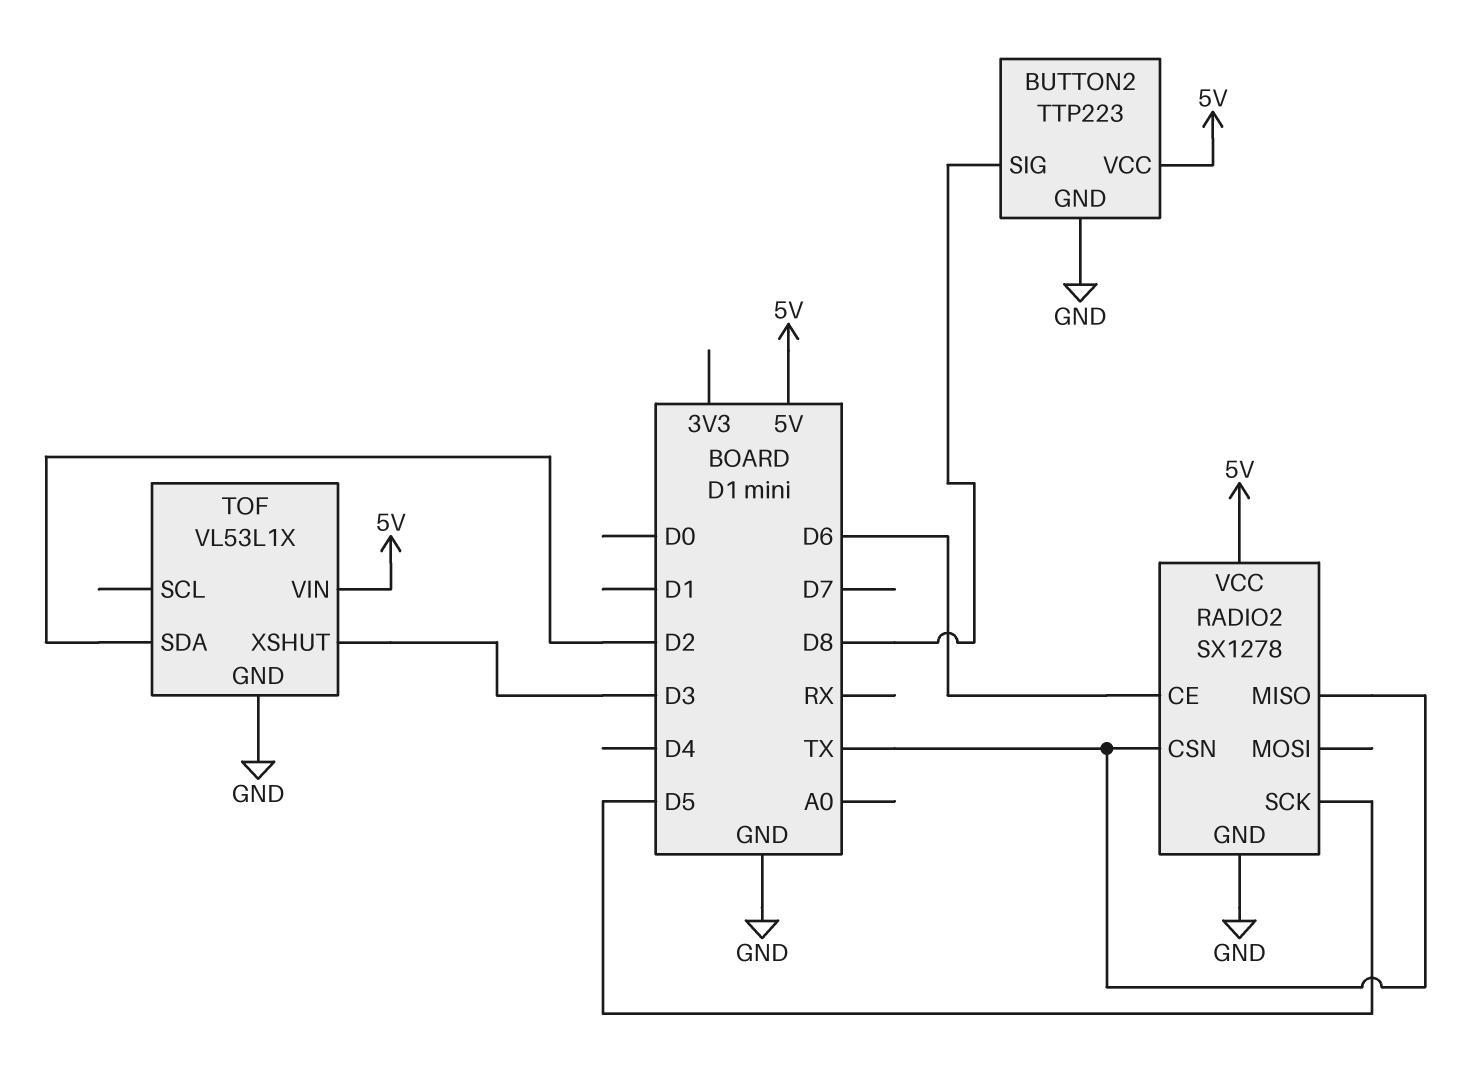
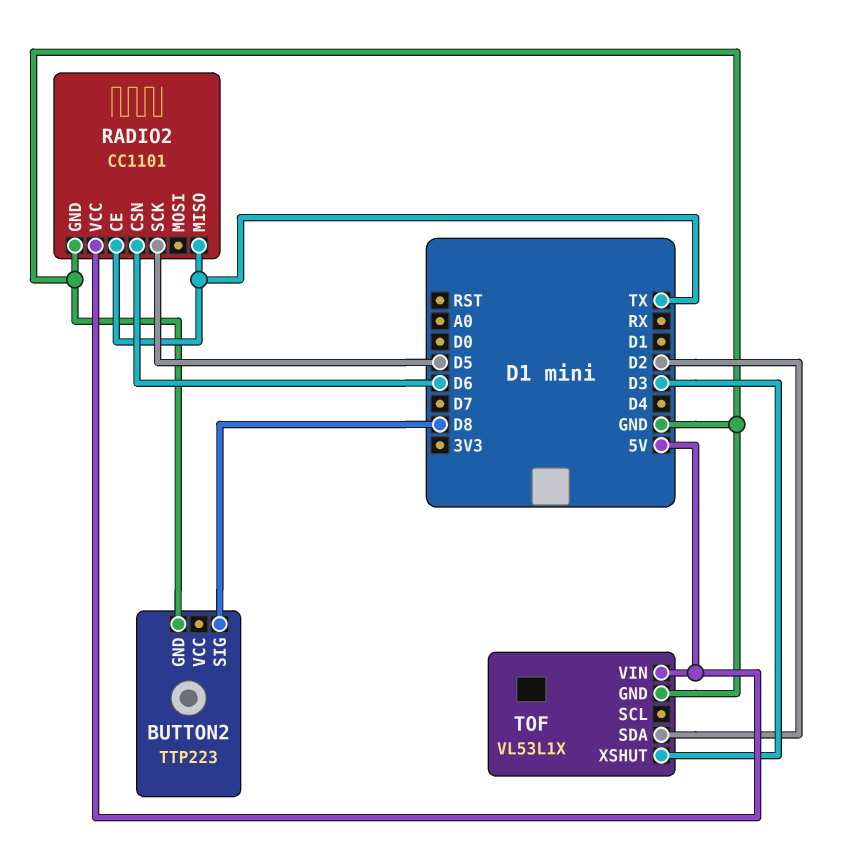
BUTTON2 pin VCC: 5V -> none
RADIO2: SX1278 -> CC1101
RADIO2 pin CE: D6 -> TX
RADIO2 pin CSN: TX -> D6

